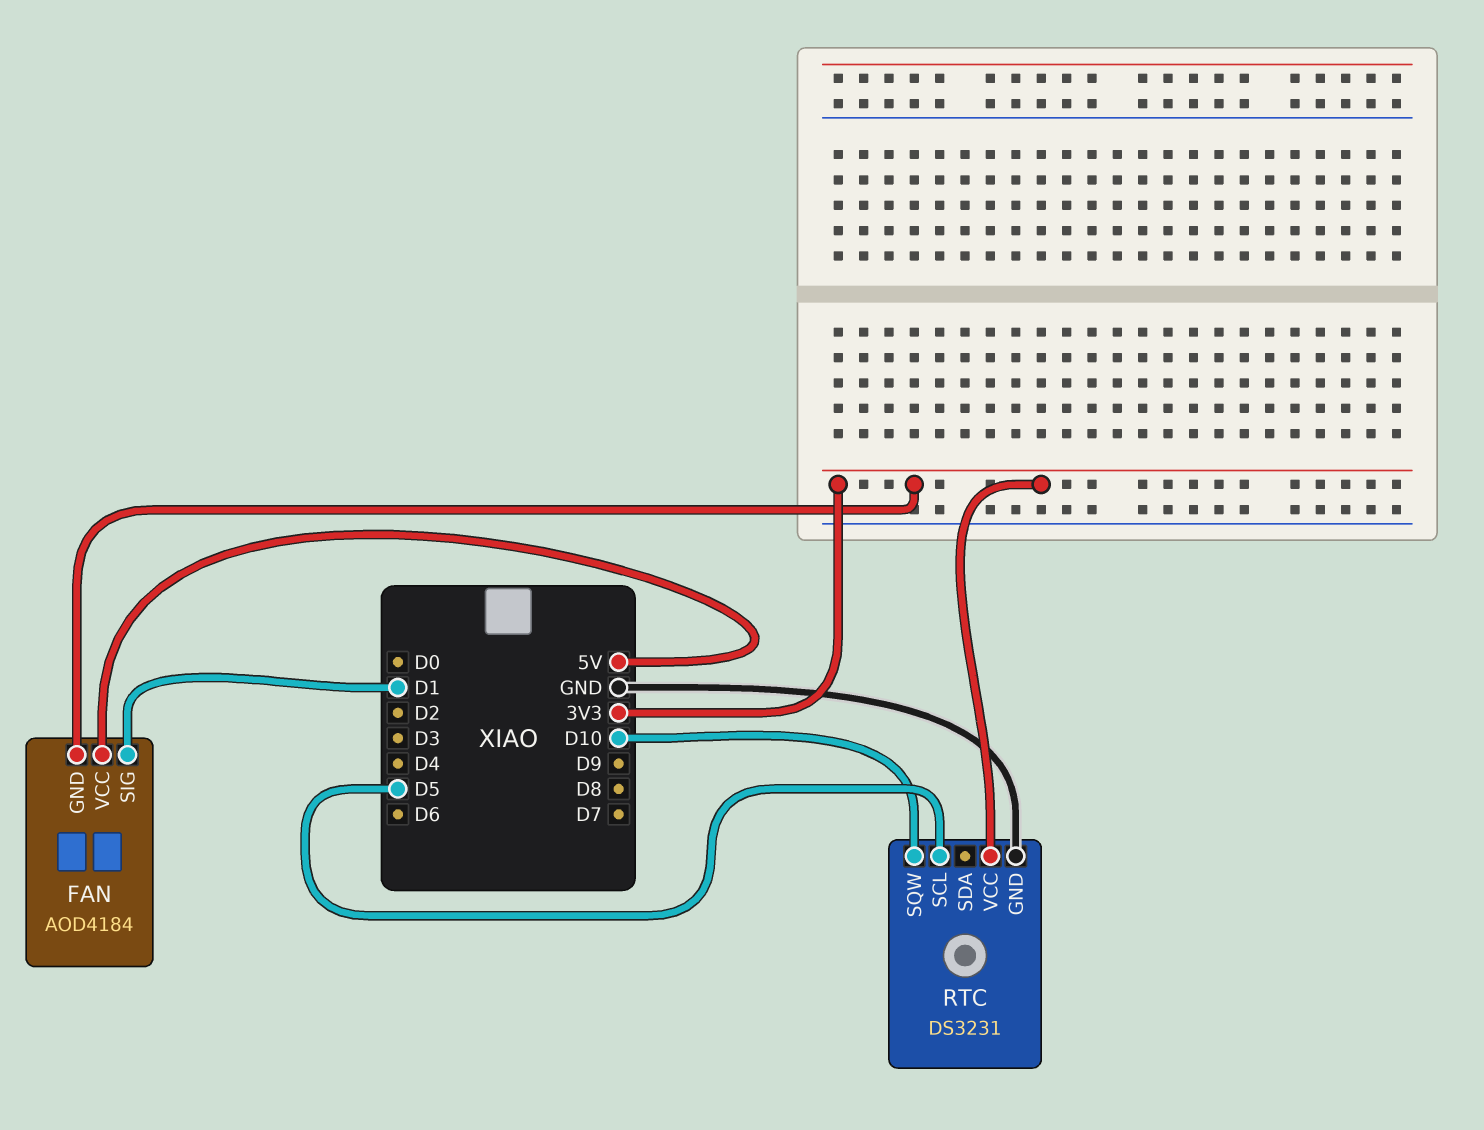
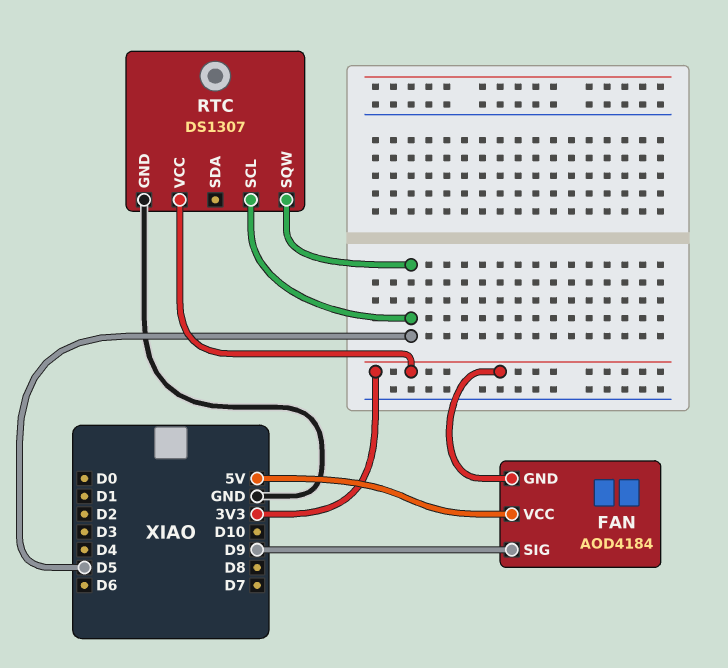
FAN pin SIG: D1 -> D9
RTC: DS3231 -> DS1307
RTC pin SQW: D10 -> D5

